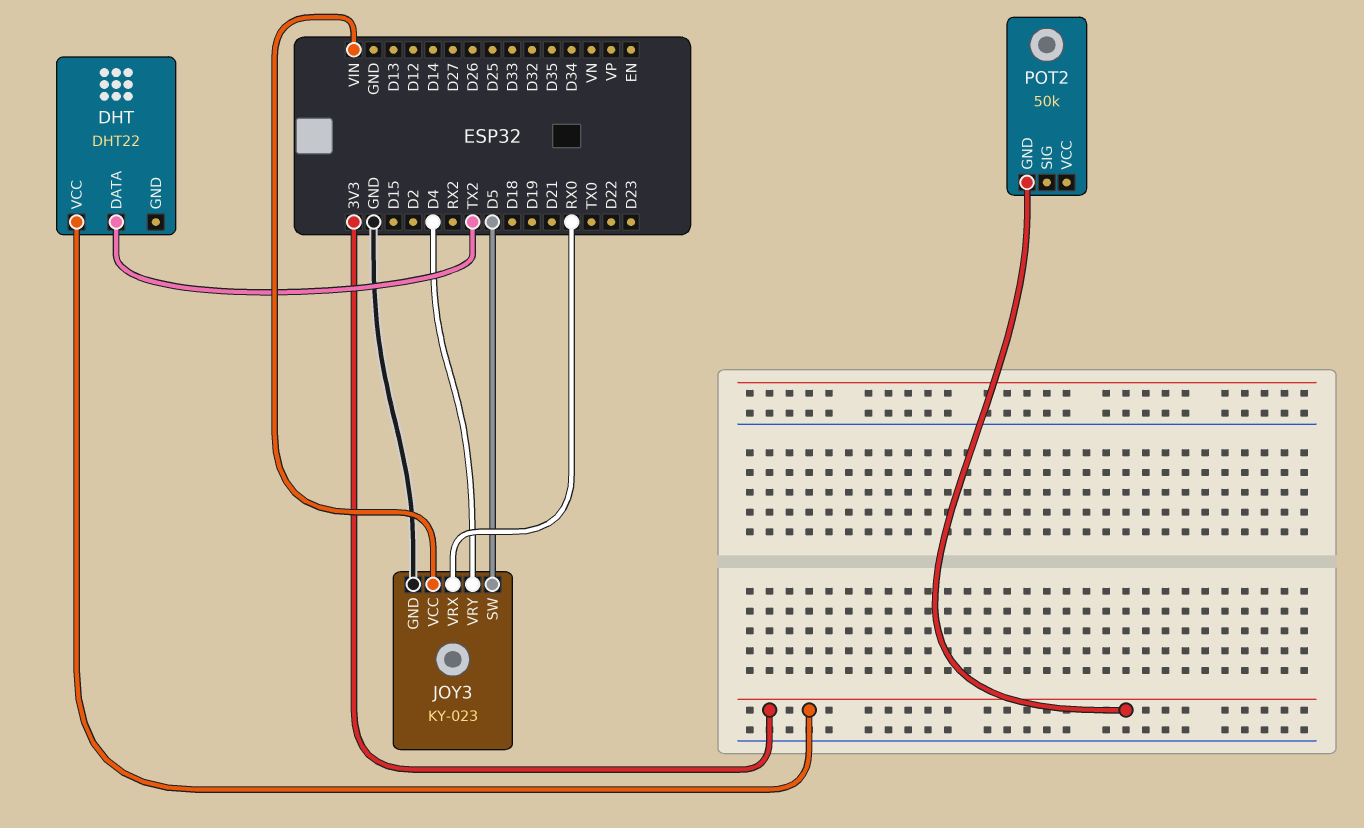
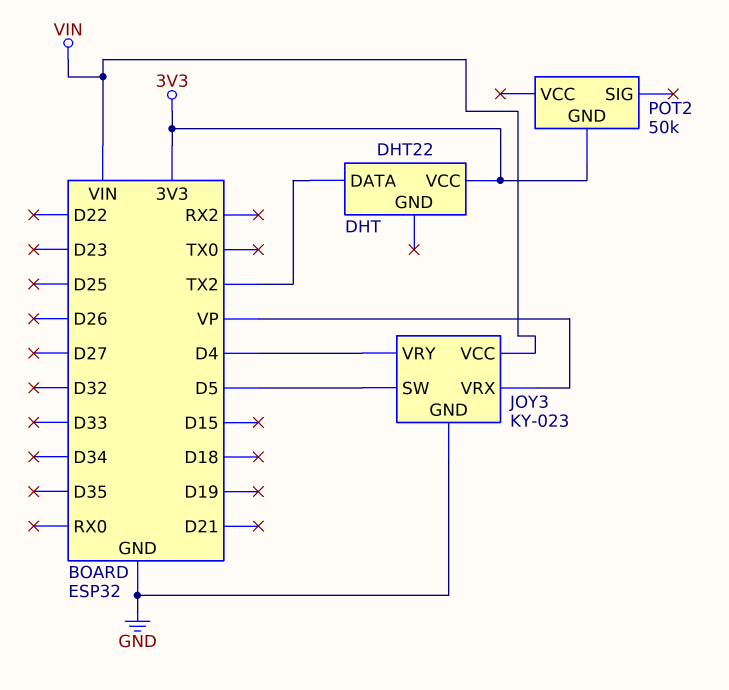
JOY3 pin VRX: RX0 -> VP

